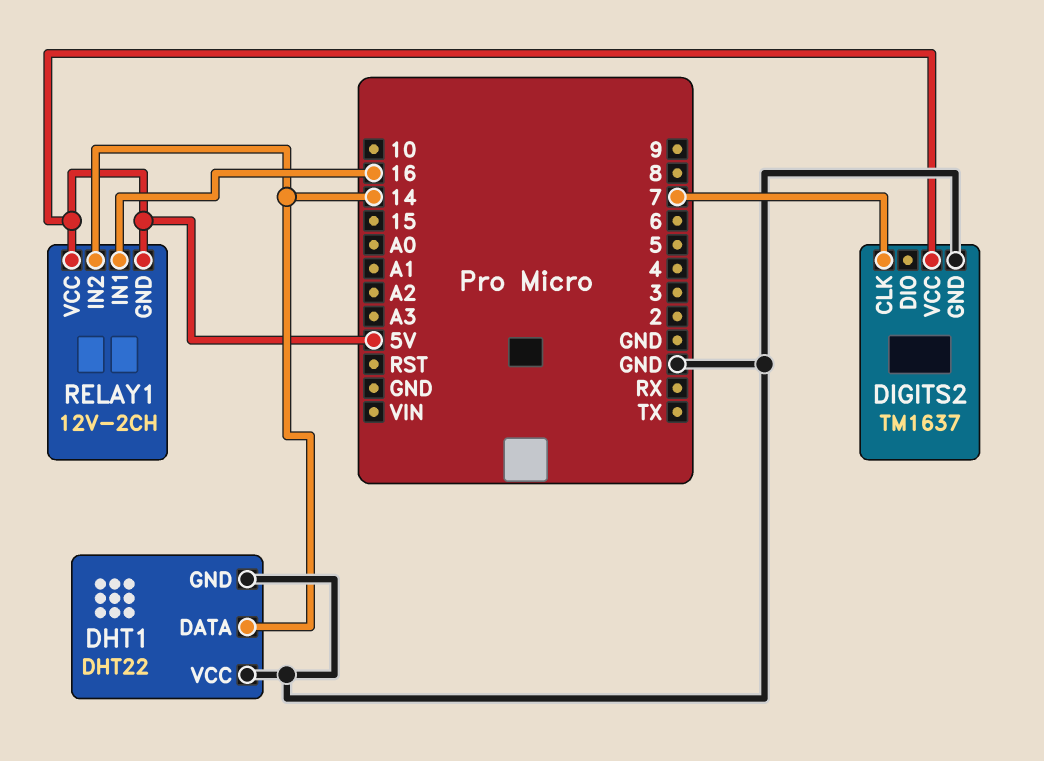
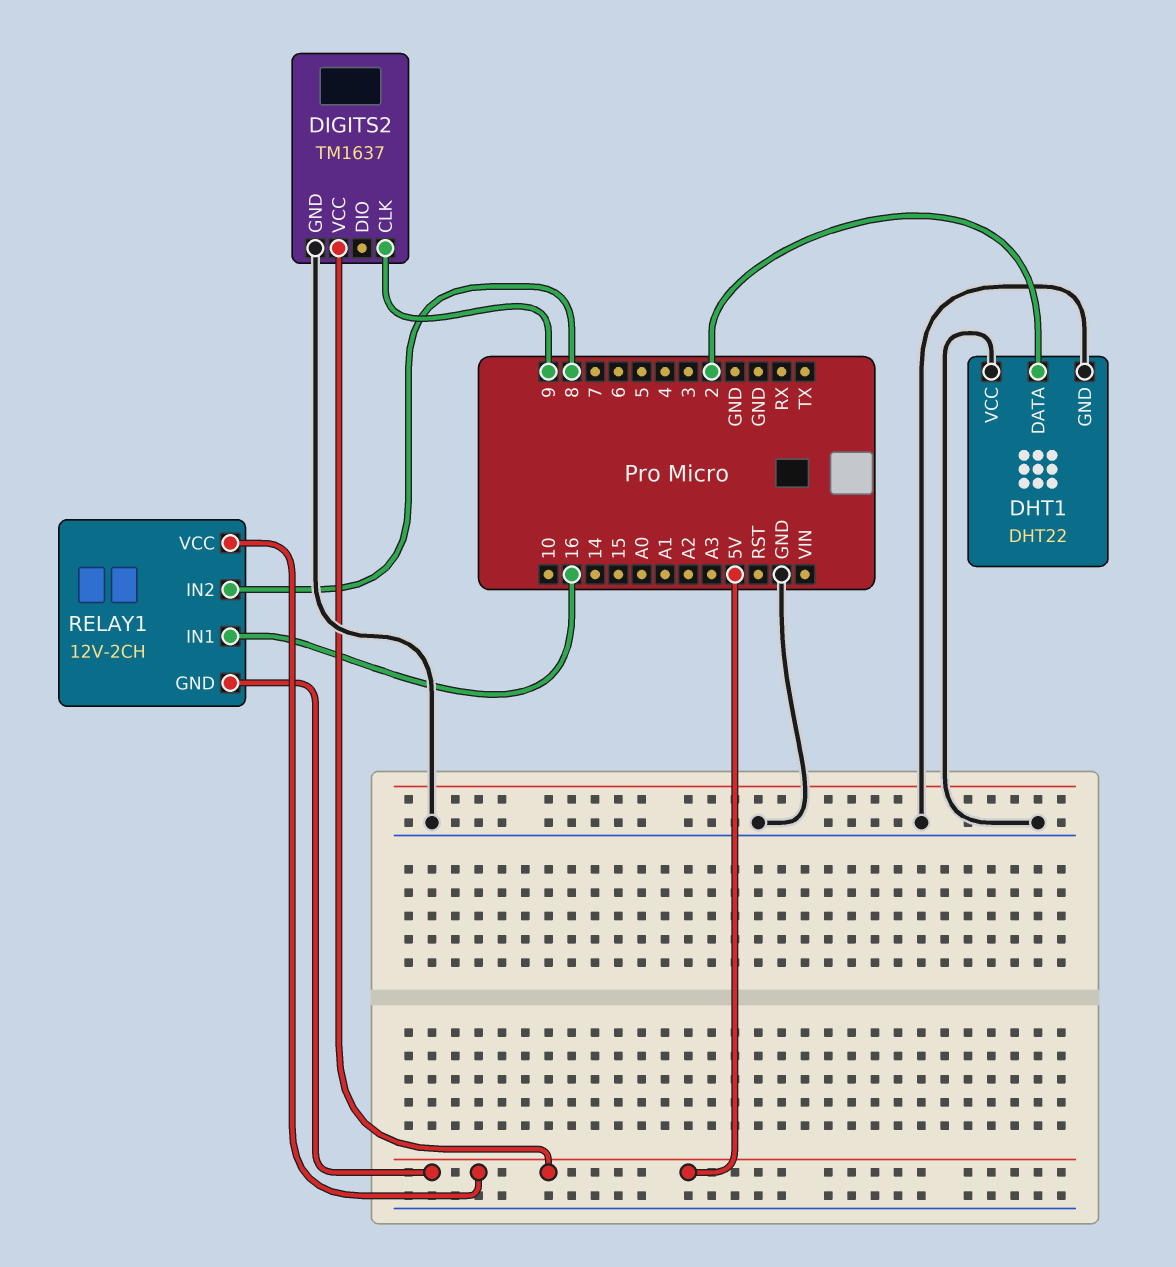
DHT1 pin DATA: 14 -> 2
DIGITS2 pin CLK: 7 -> 9
RELAY1 pin IN2: 14 -> 8

